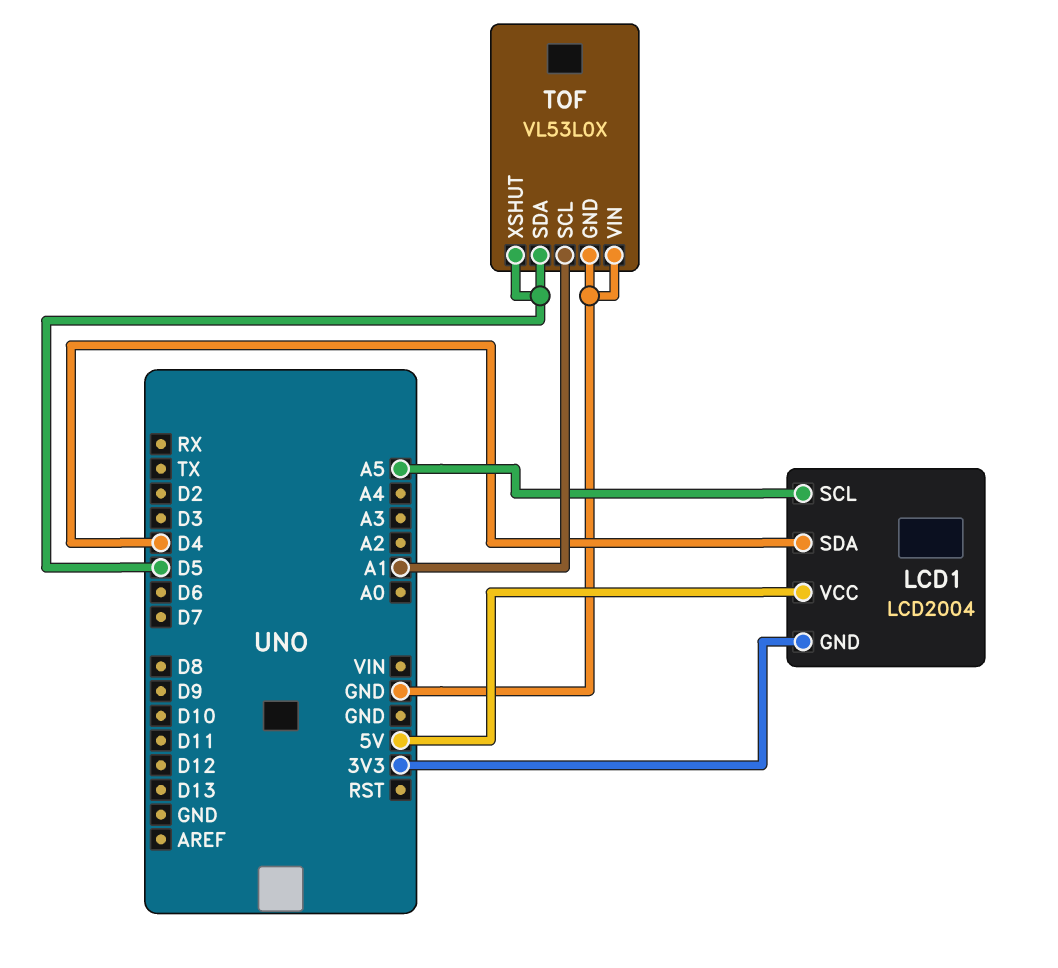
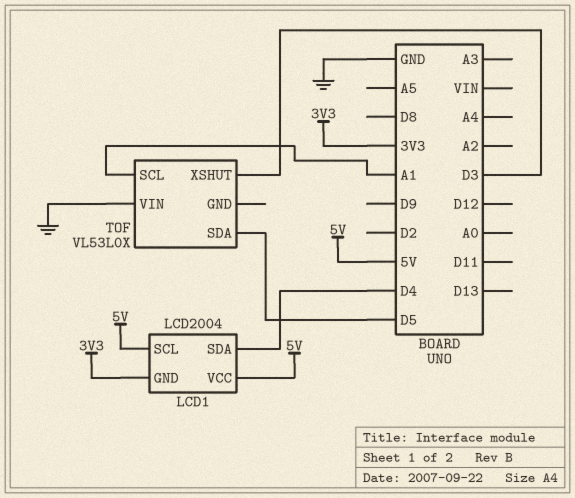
LCD1 pin SCL: A5 -> 5V
TOF pin GND: GND -> none
TOF pin XSHUT: D5 -> D3

